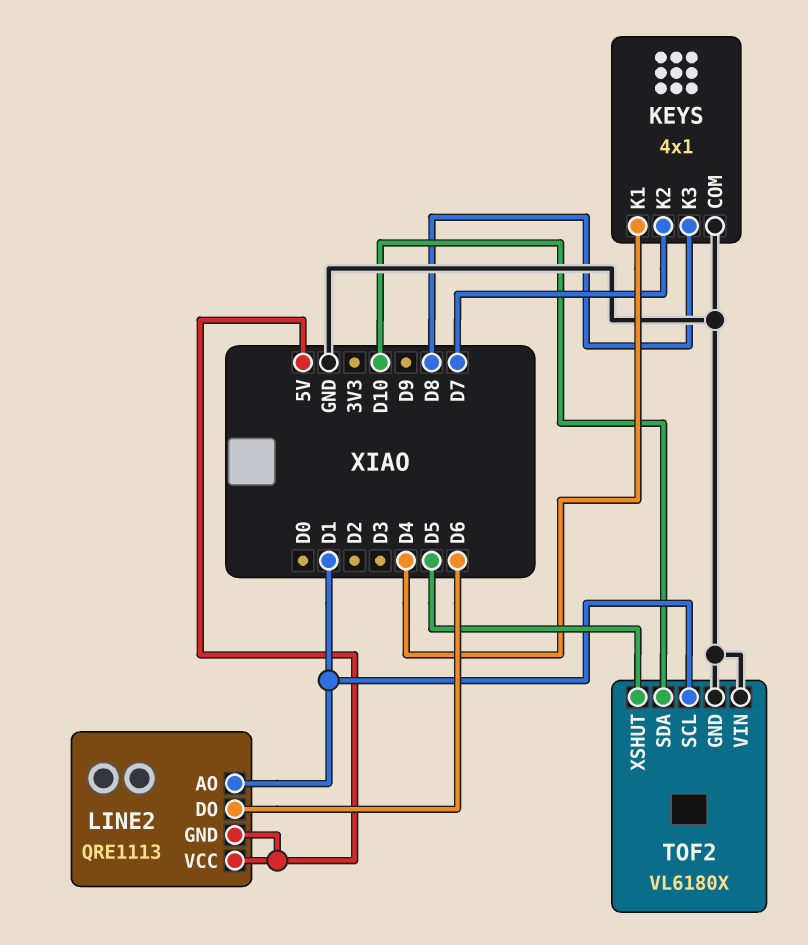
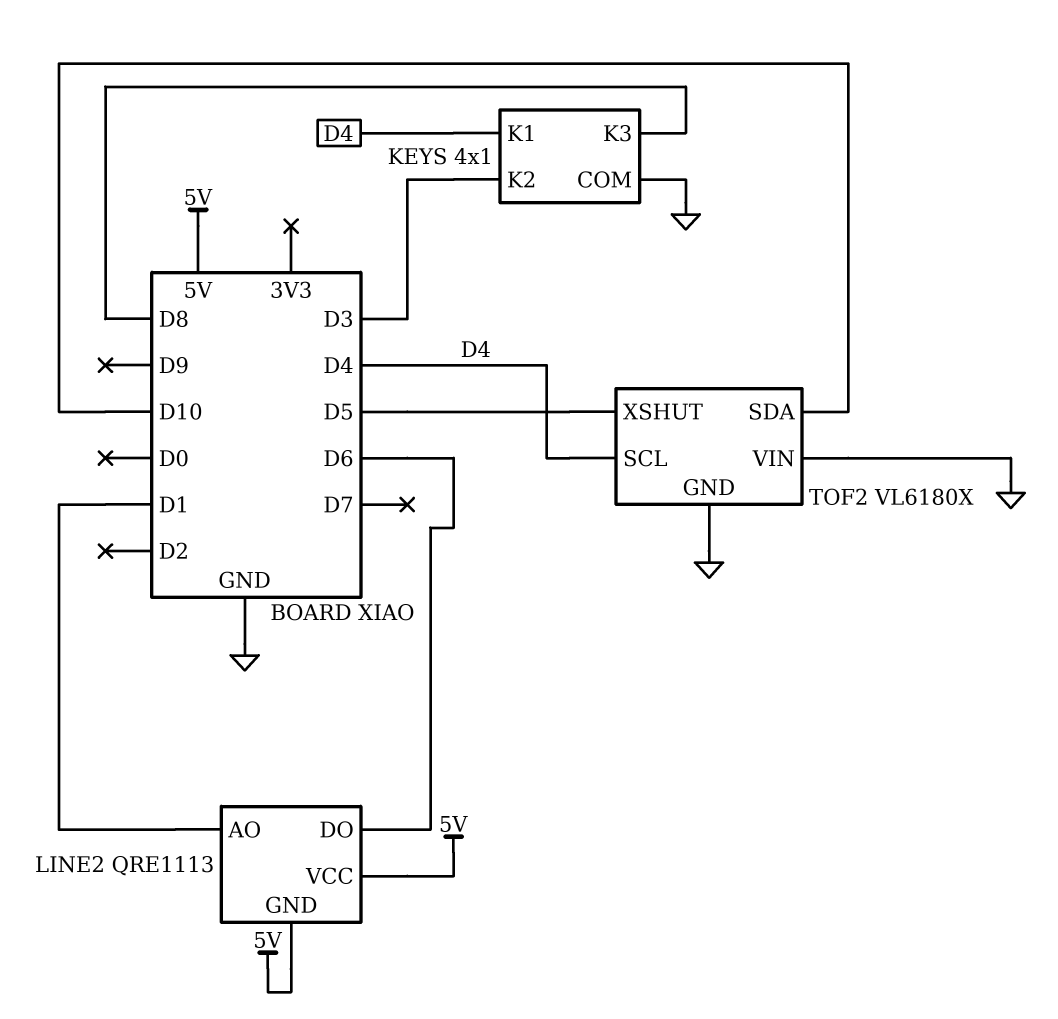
KEYS pin K2: D7 -> D3
TOF2 pin SCL: D1 -> D4

